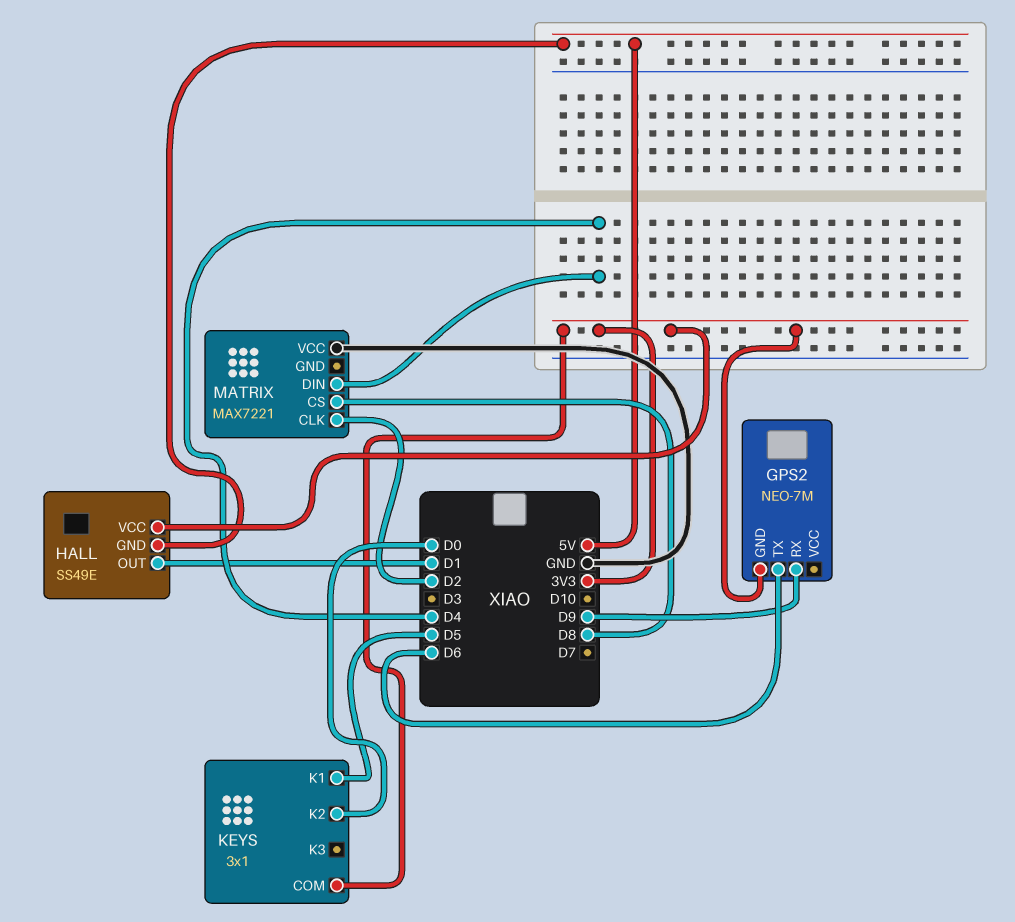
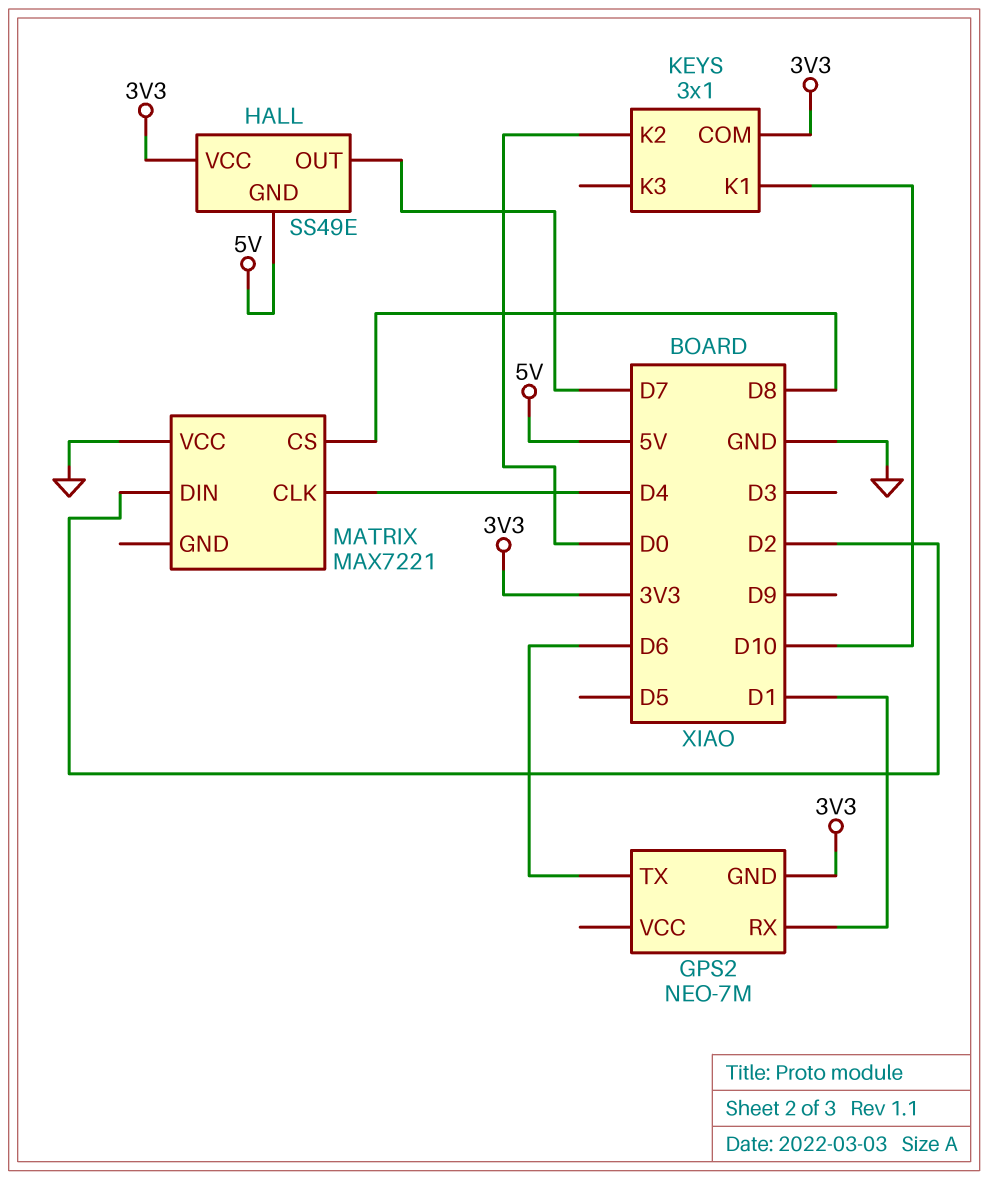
GPS2 pin RX: D9 -> D1
HALL pin OUT: D1 -> D7
KEYS pin K1: D5 -> D10
MATRIX pin CLK: D2 -> D4
MATRIX pin DIN: D4 -> D2

